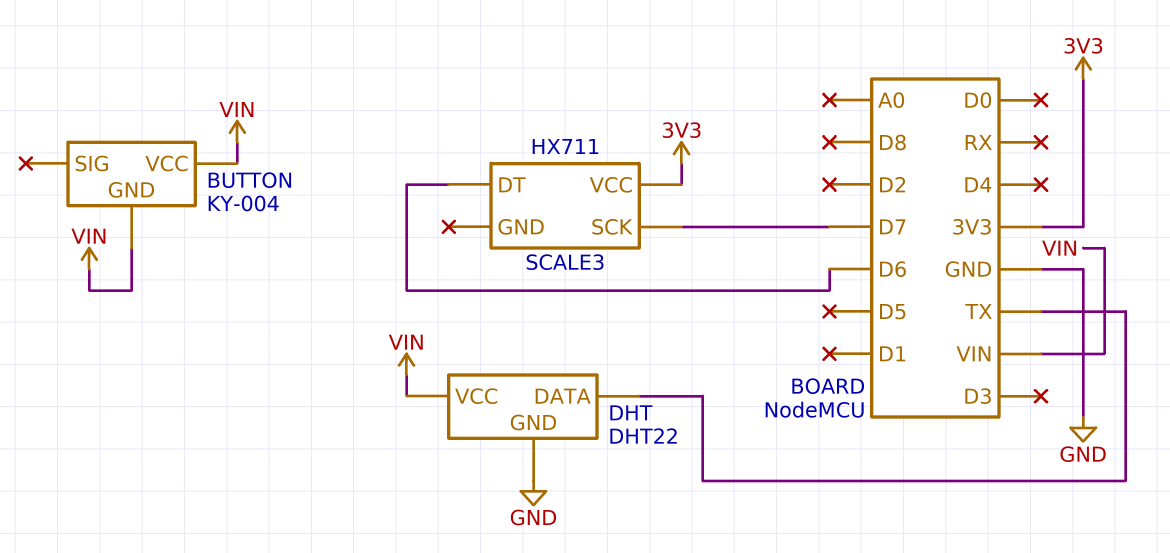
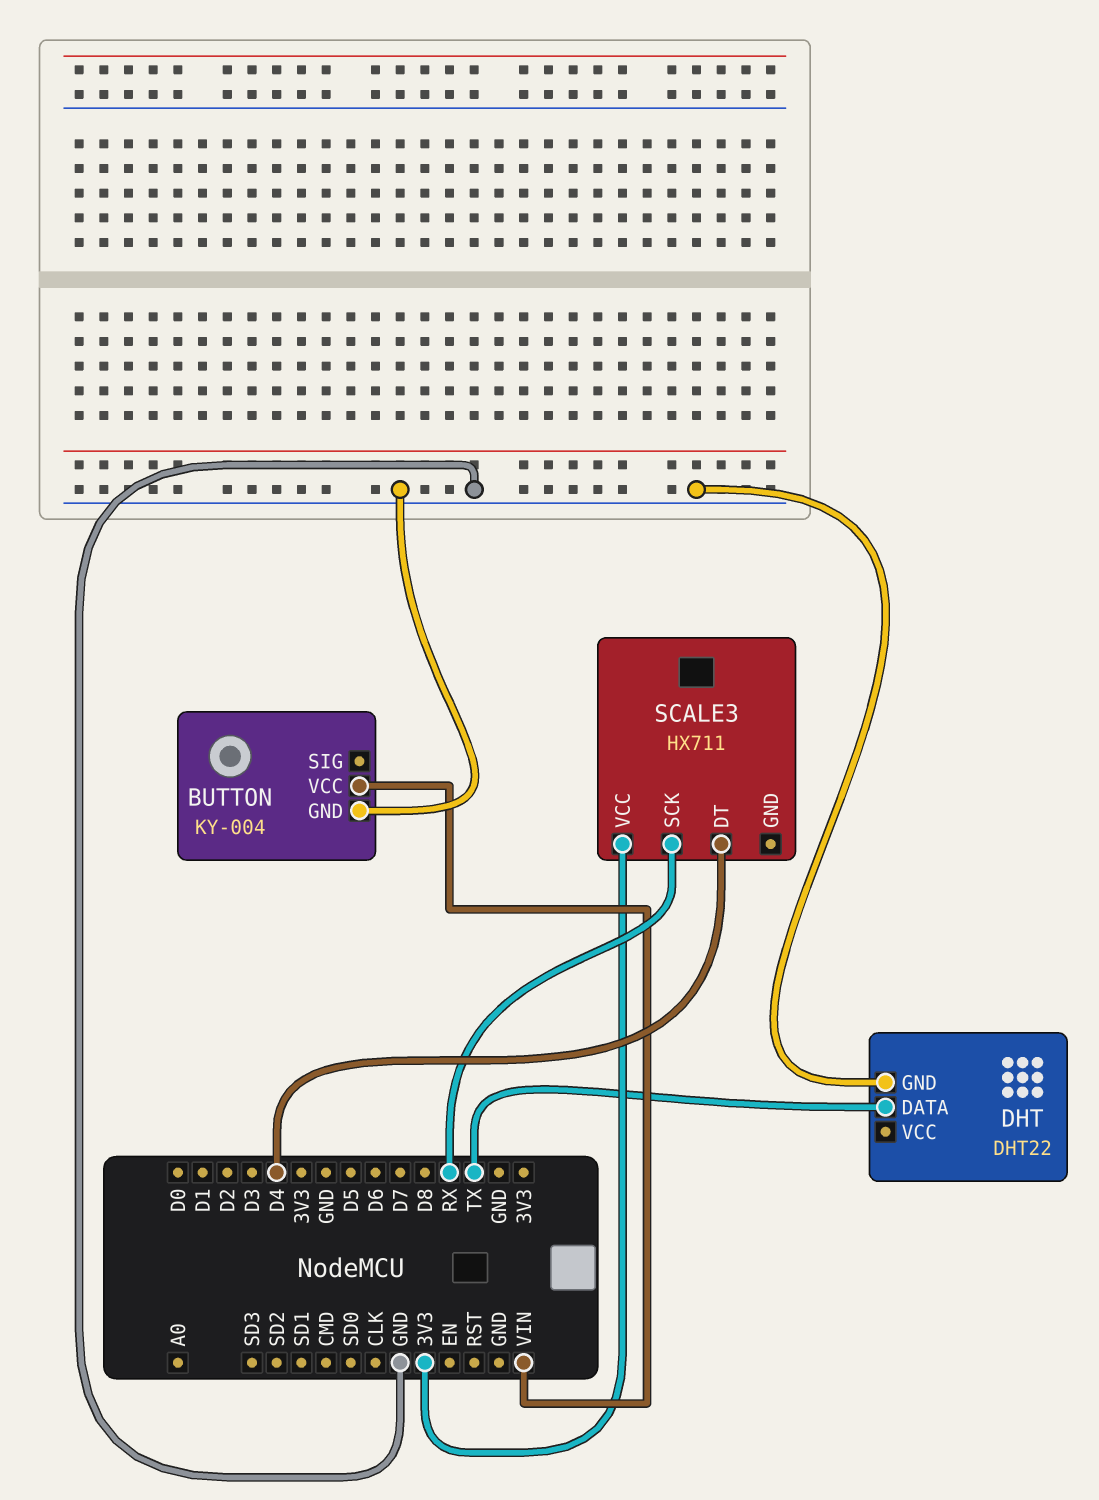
BUTTON pin GND: VIN -> GND
DHT pin VCC: VIN -> none
SCALE3 pin DT: D6 -> D4
SCALE3 pin SCK: D7 -> RX

